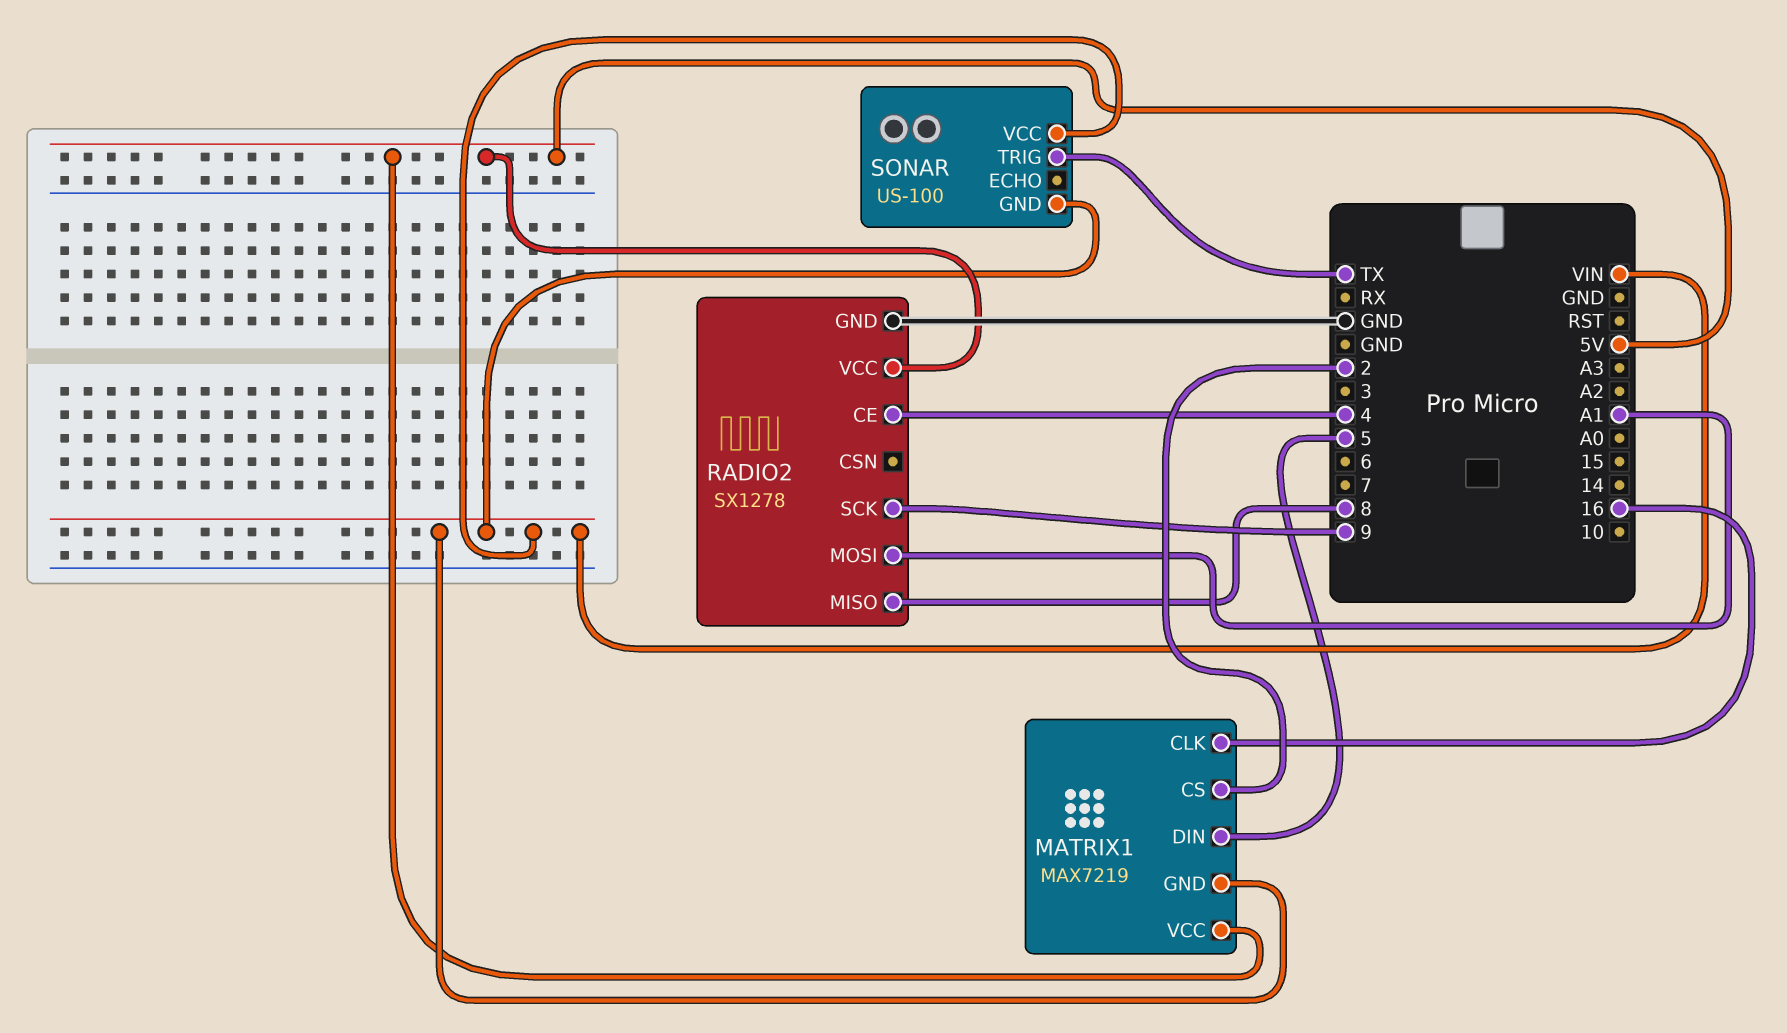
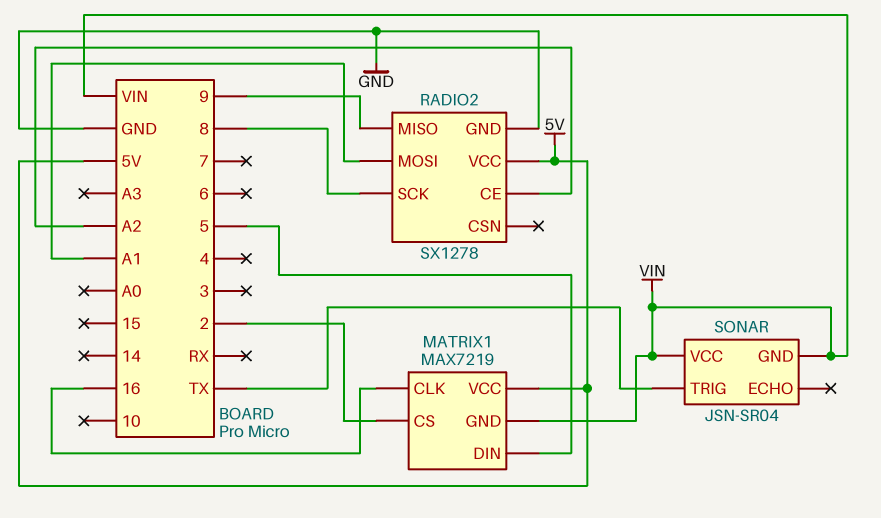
RADIO2 pin CE: 4 -> A2
RADIO2 pin MISO: 8 -> 9
RADIO2 pin SCK: 9 -> 8
SONAR: US-100 -> JSN-SR04

